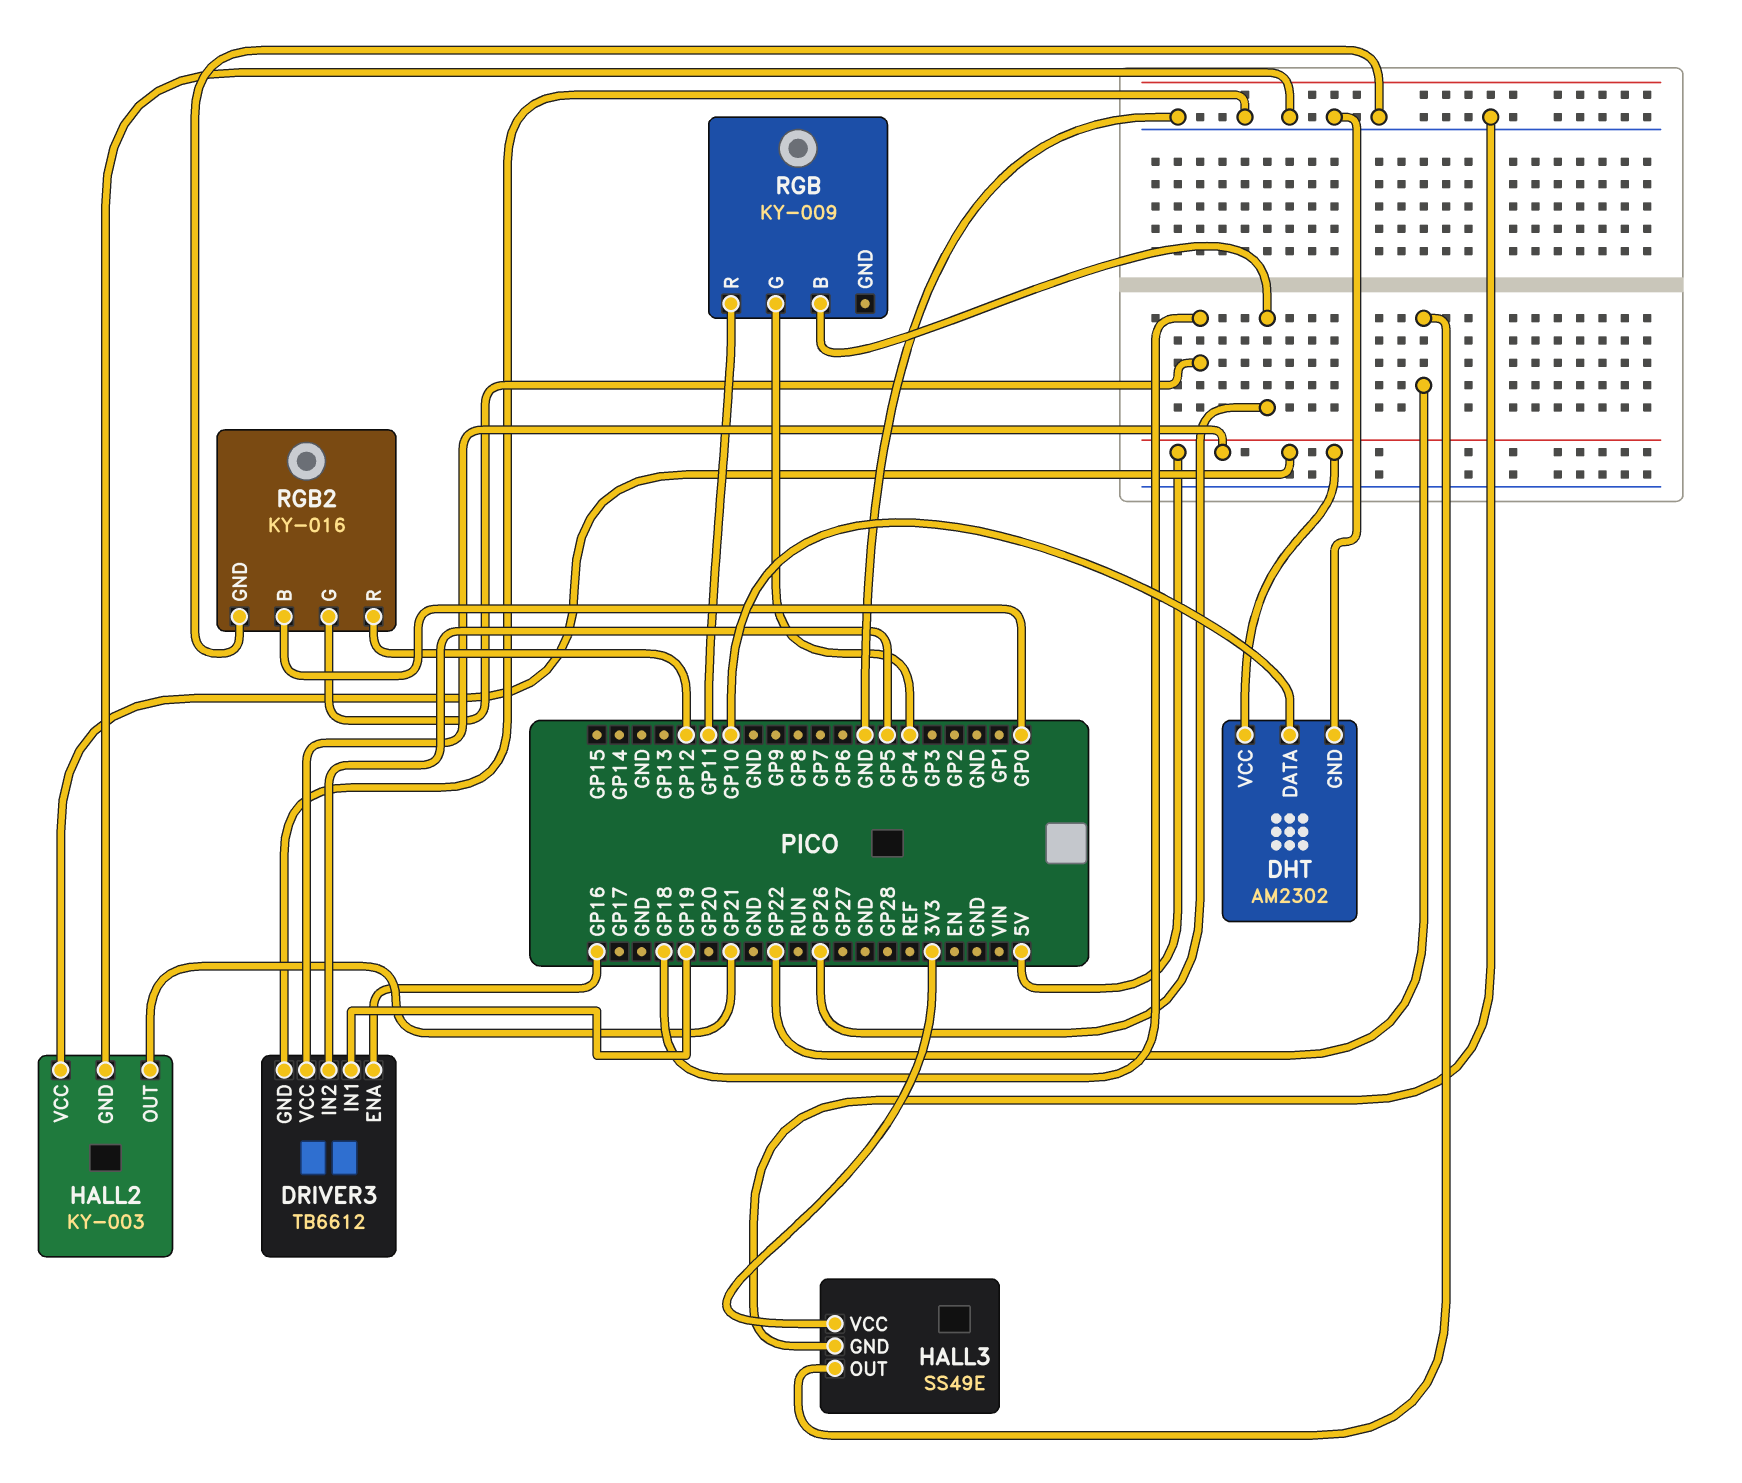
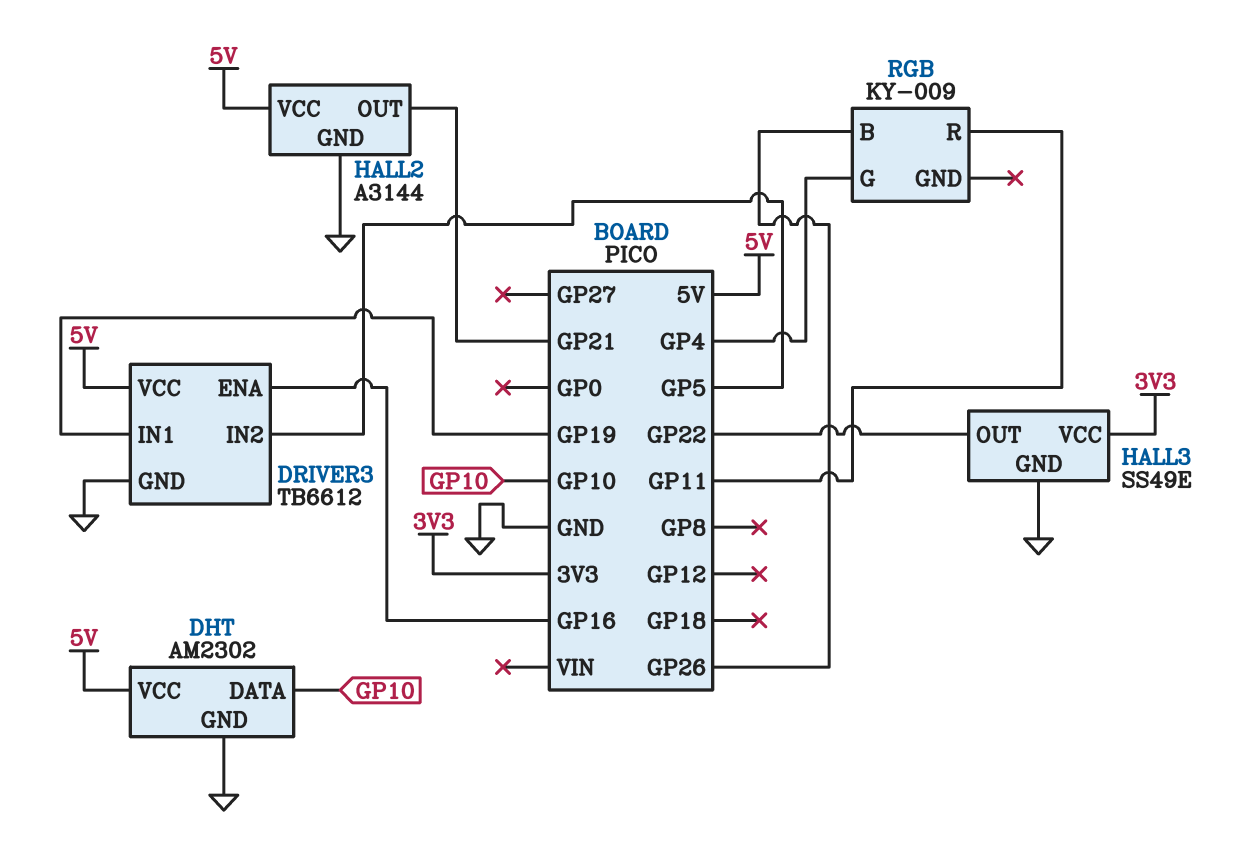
HALL2: KY-003 -> A3144
RGB2: KY-016 -> none
RGB2 pin B: GP0 -> none
RGB2 pin G: GP18 -> none
RGB2 pin GND: GND -> none
RGB2 pin R: GP12 -> none

